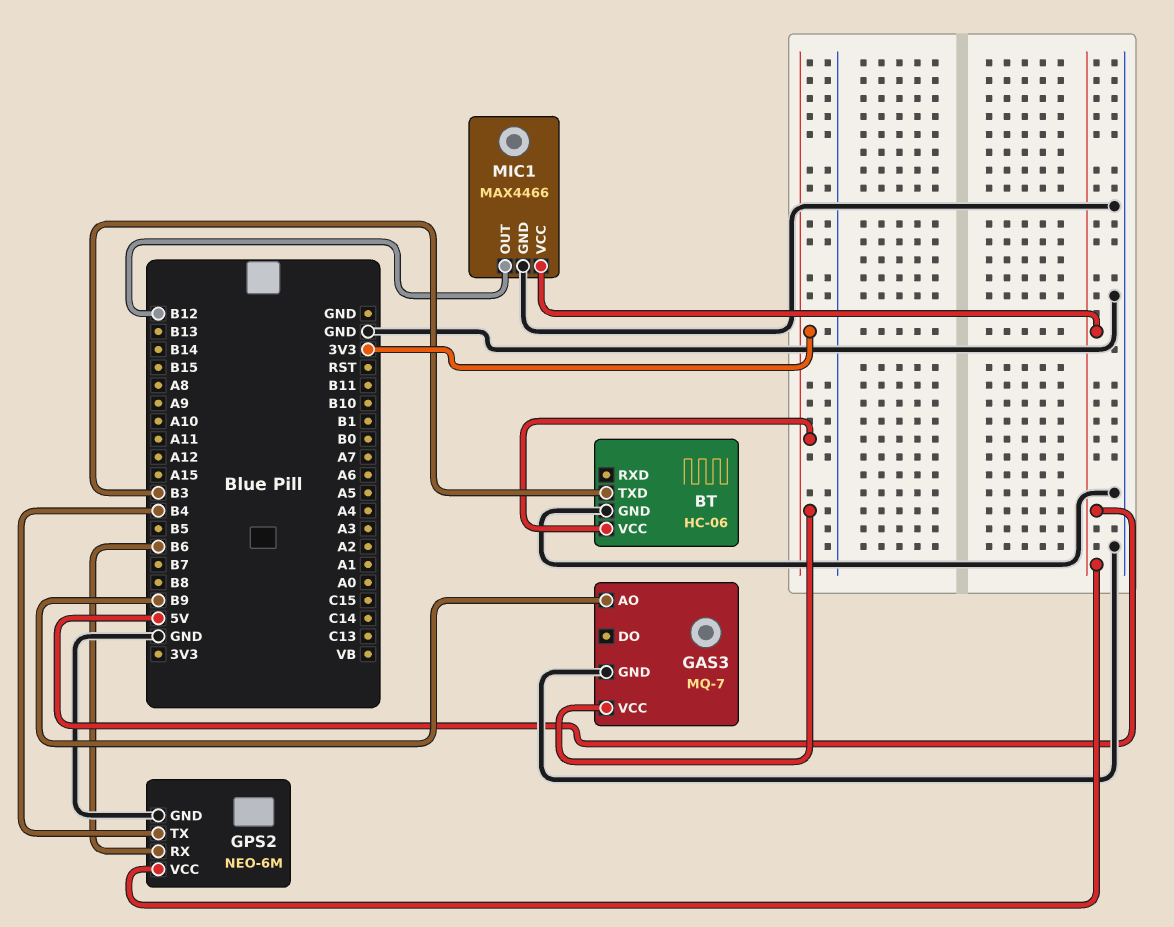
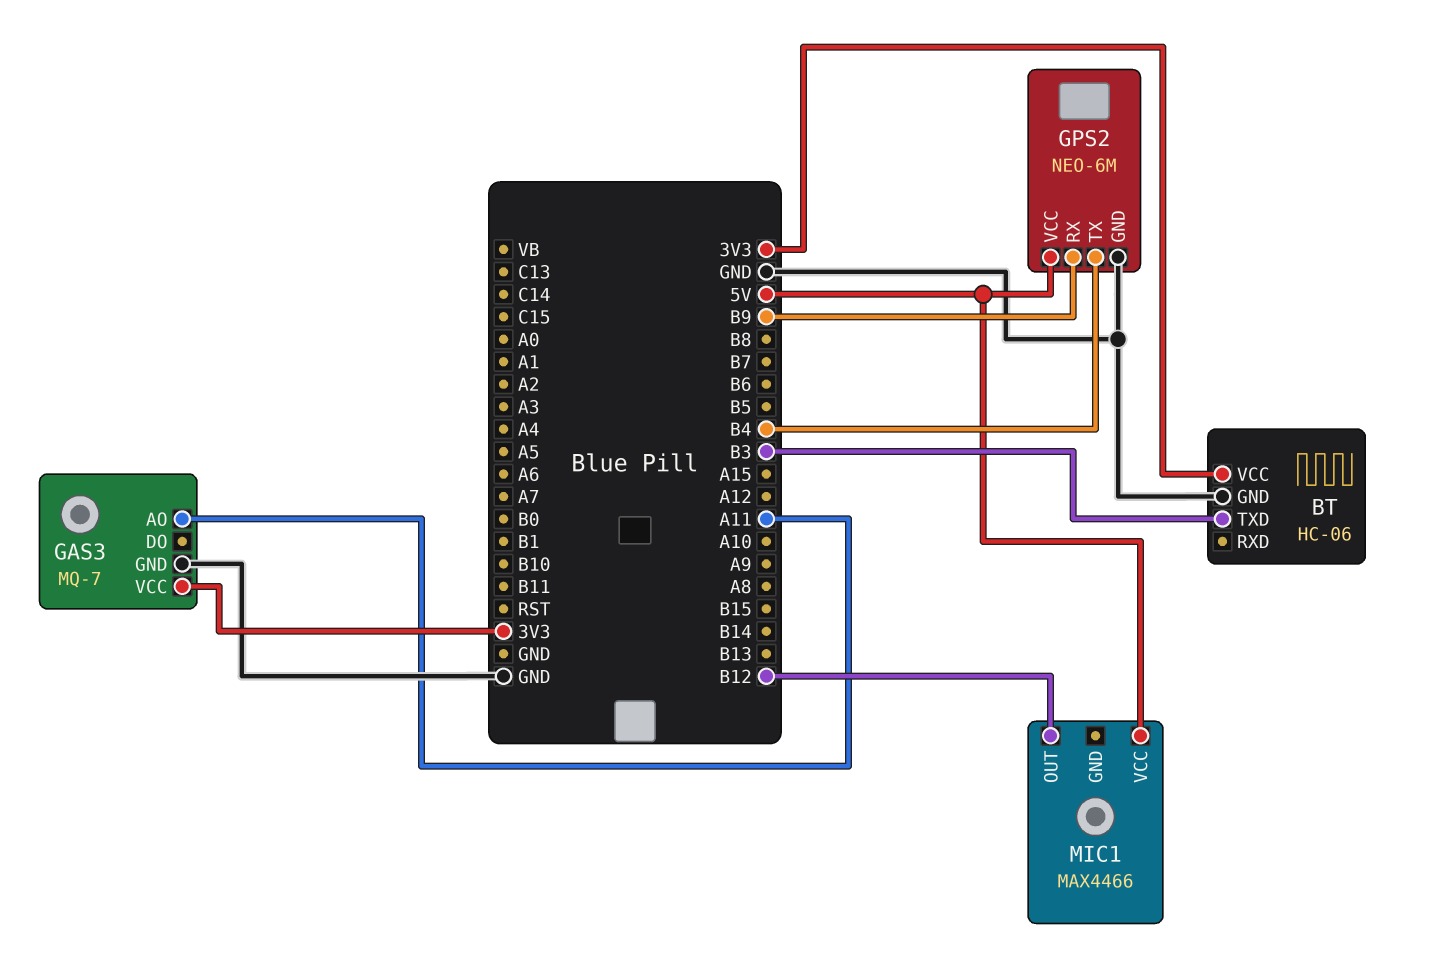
GAS3 pin AO: B9 -> A11
GPS2 pin RX: B6 -> B9
MIC1 pin GND: GND -> none

